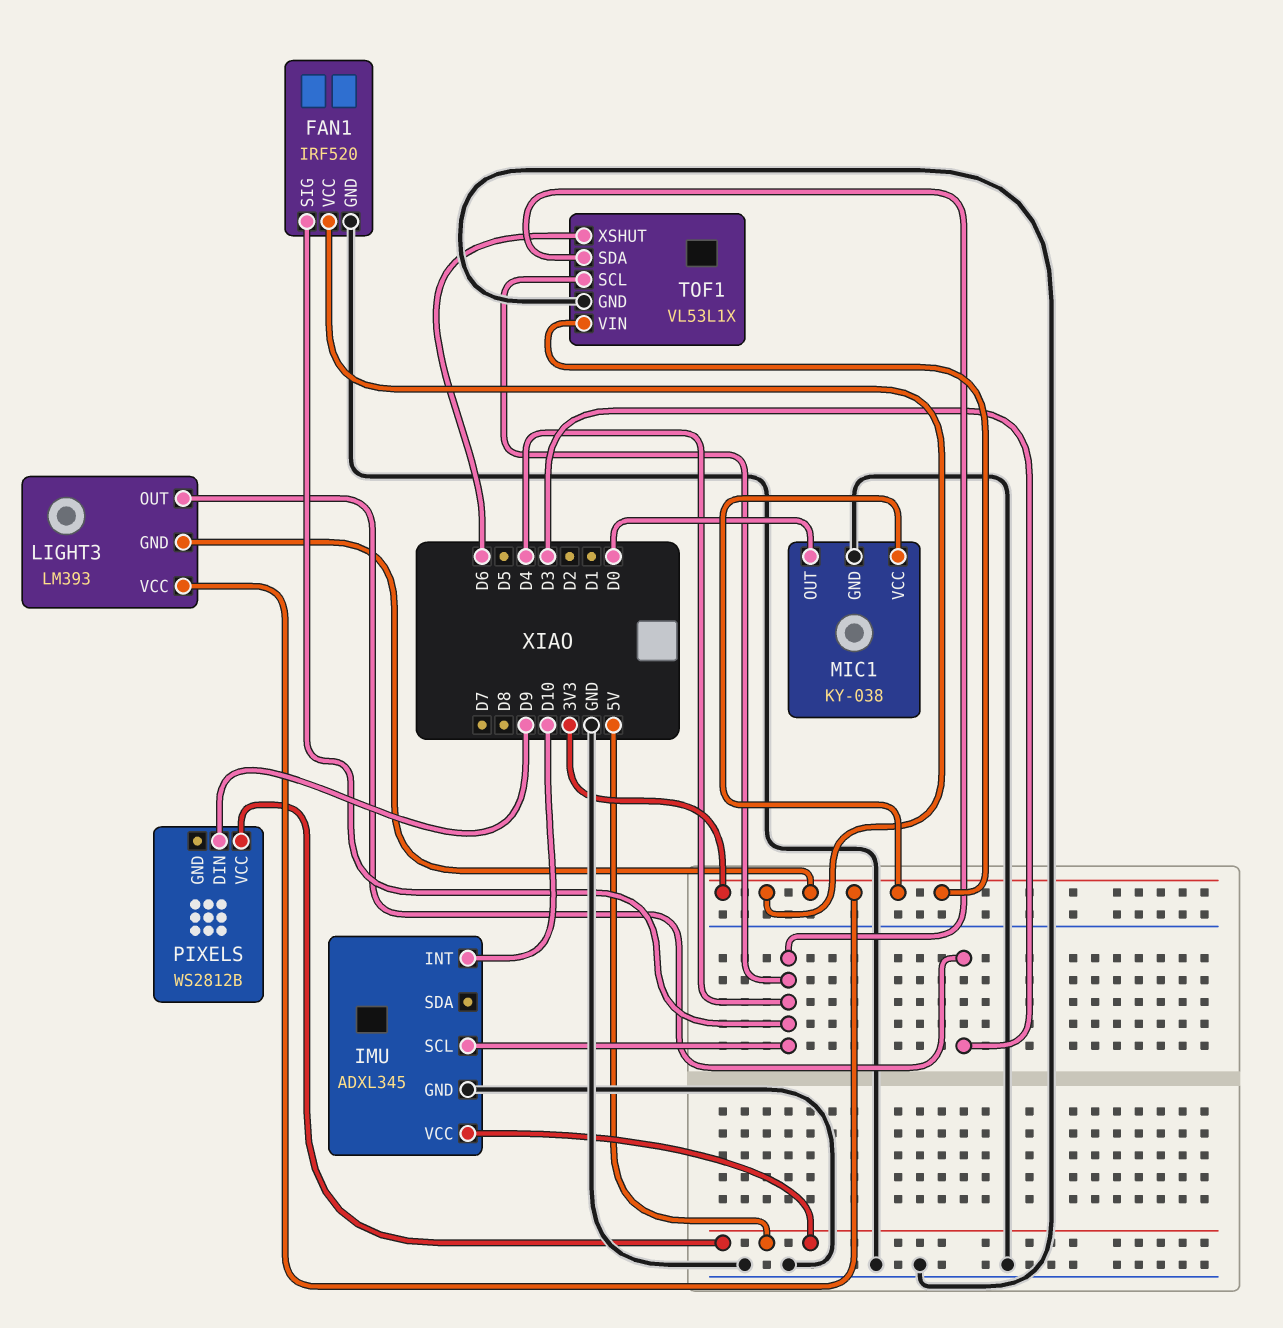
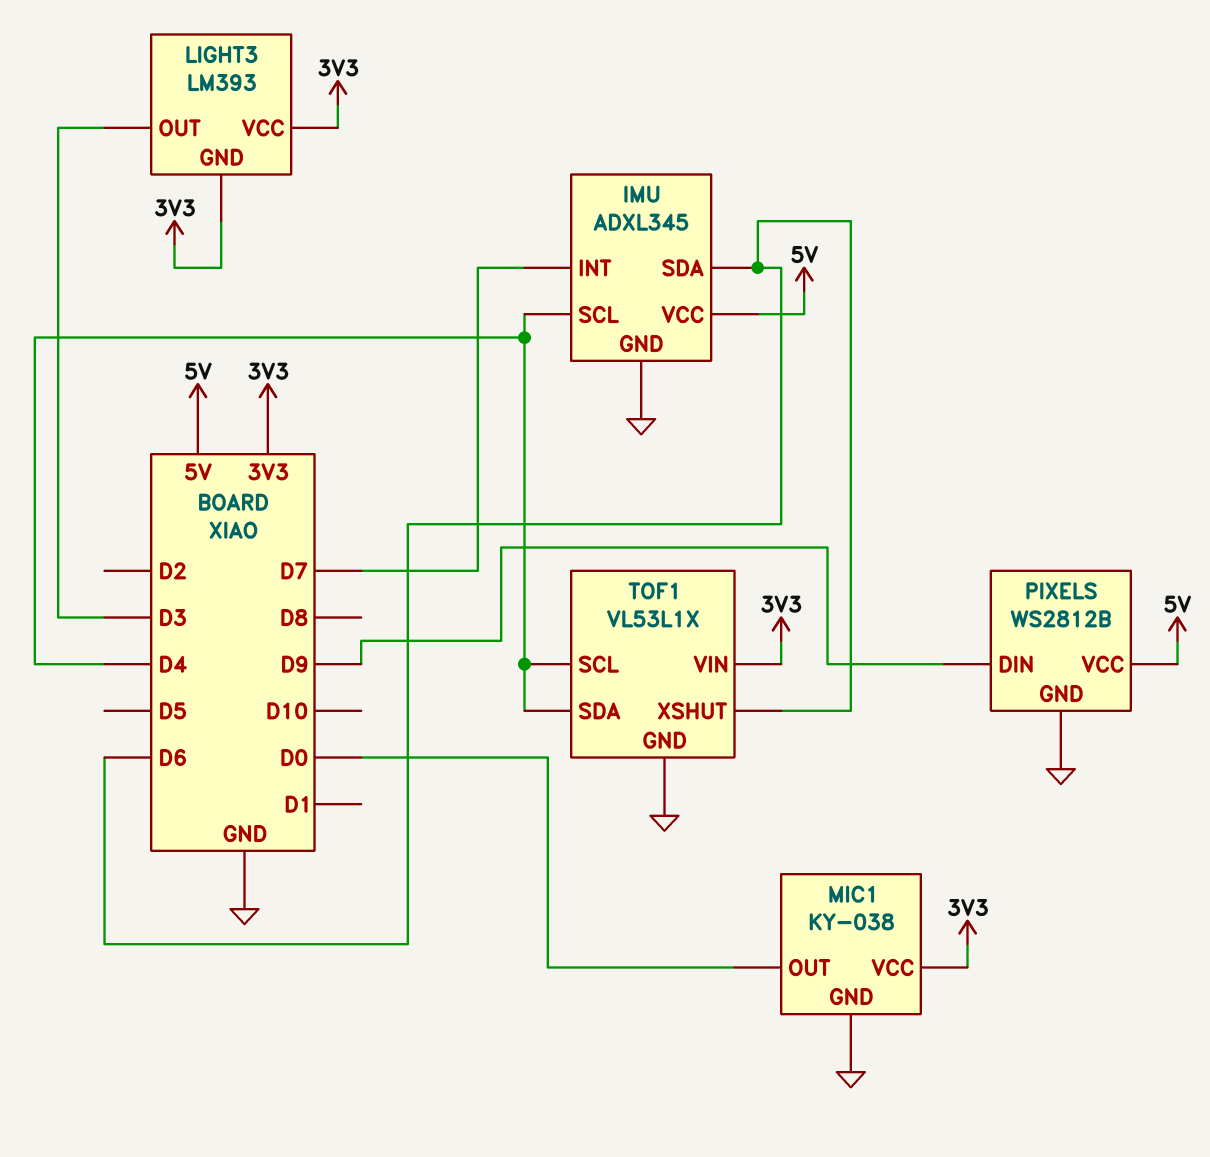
FAN1: IRF520 -> none
FAN1 pin GND: GND -> none
FAN1 pin SIG: D4 -> none
FAN1 pin VCC: 3V3 -> none
IMU pin INT: D10 -> D7
IMU pin SDA: none -> D6
PIXELS pin GND: none -> GND

